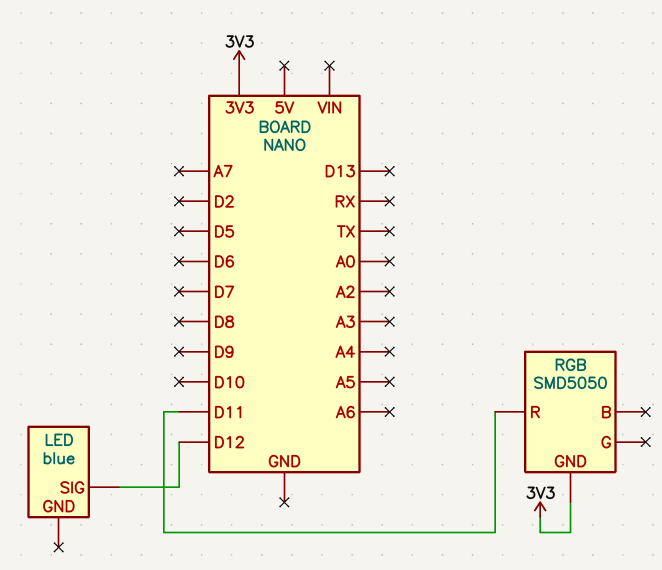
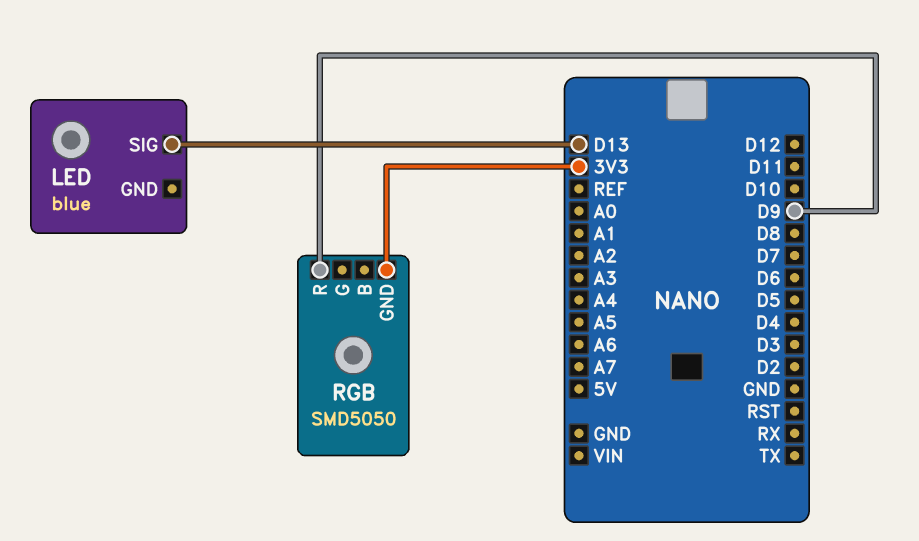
LED pin SIG: D12 -> D13
RGB pin R: D11 -> D9

